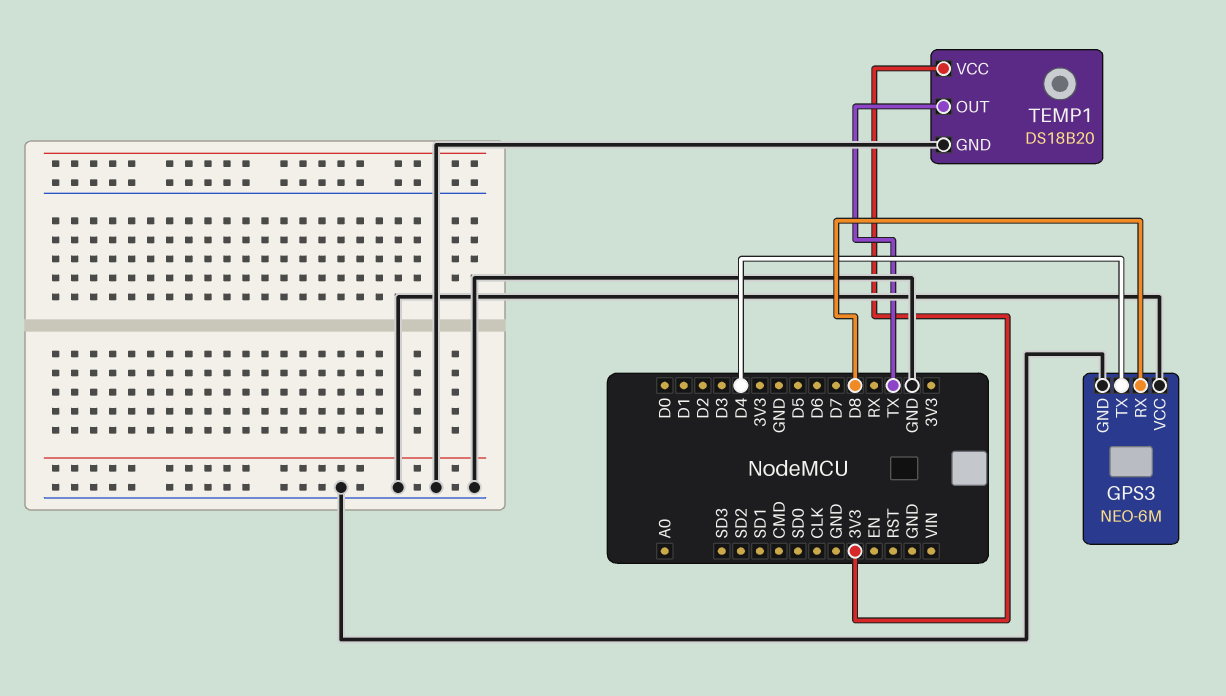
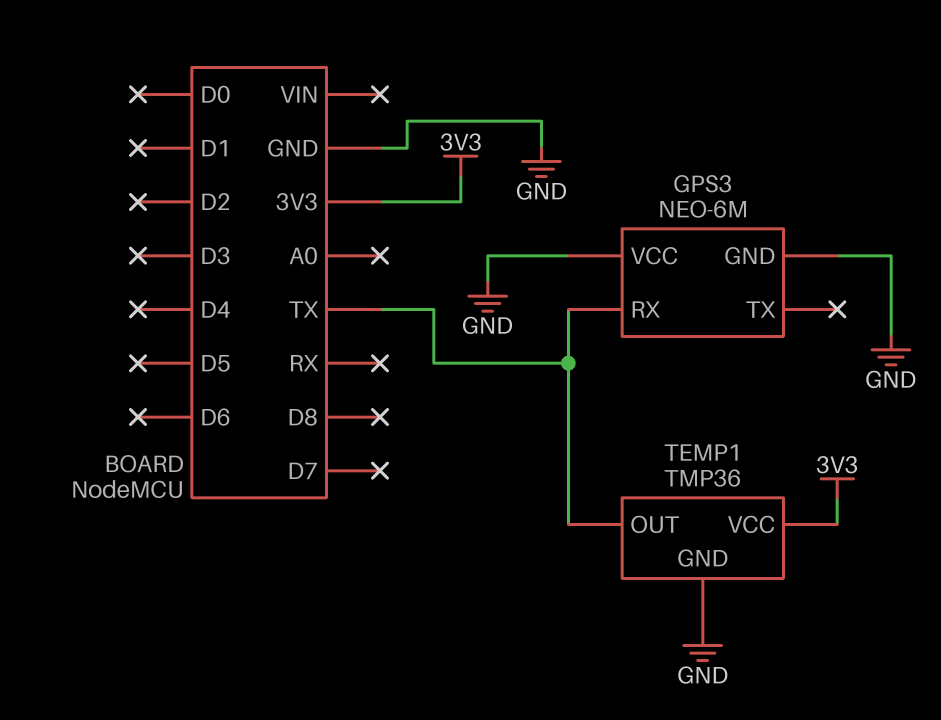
GPS3 pin RX: D8 -> TX
GPS3 pin TX: D4 -> none
TEMP1: DS18B20 -> TMP36

